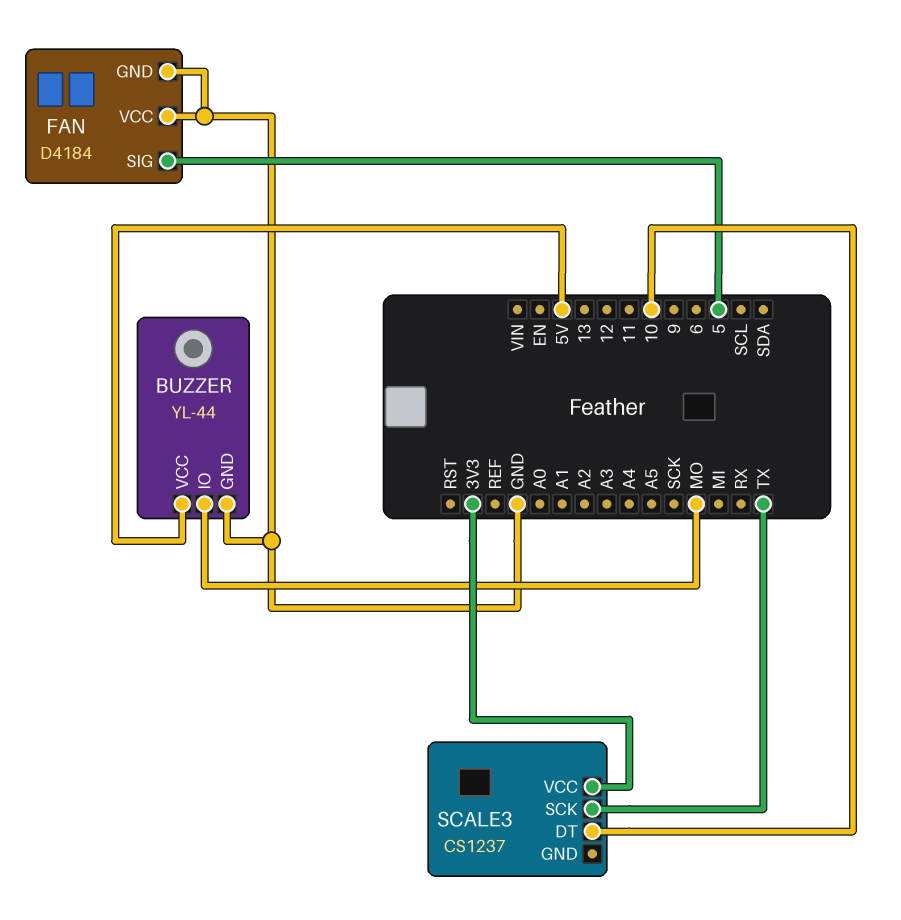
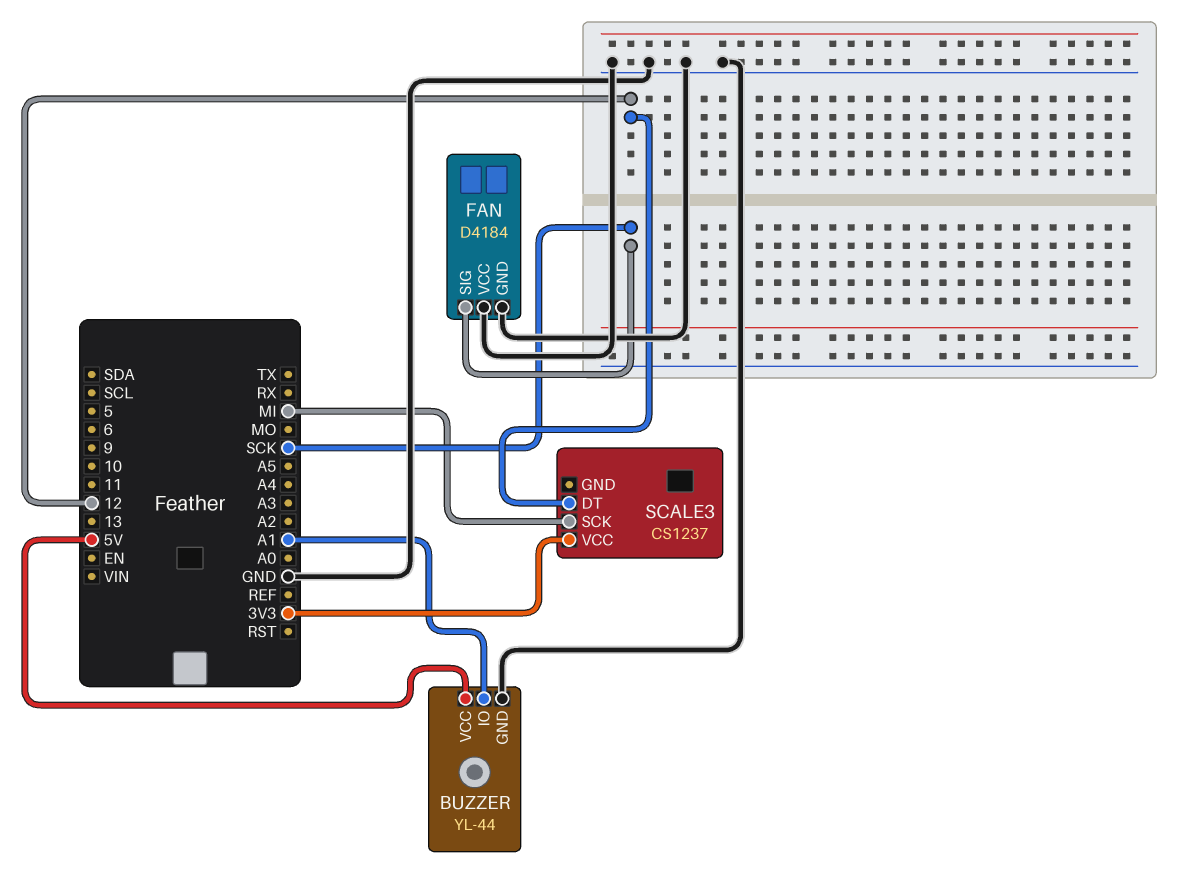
BUZZER pin IO: MO -> A1
FAN pin SIG: 5 -> SCK
SCALE3 pin DT: 10 -> 12
SCALE3 pin SCK: TX -> MI

